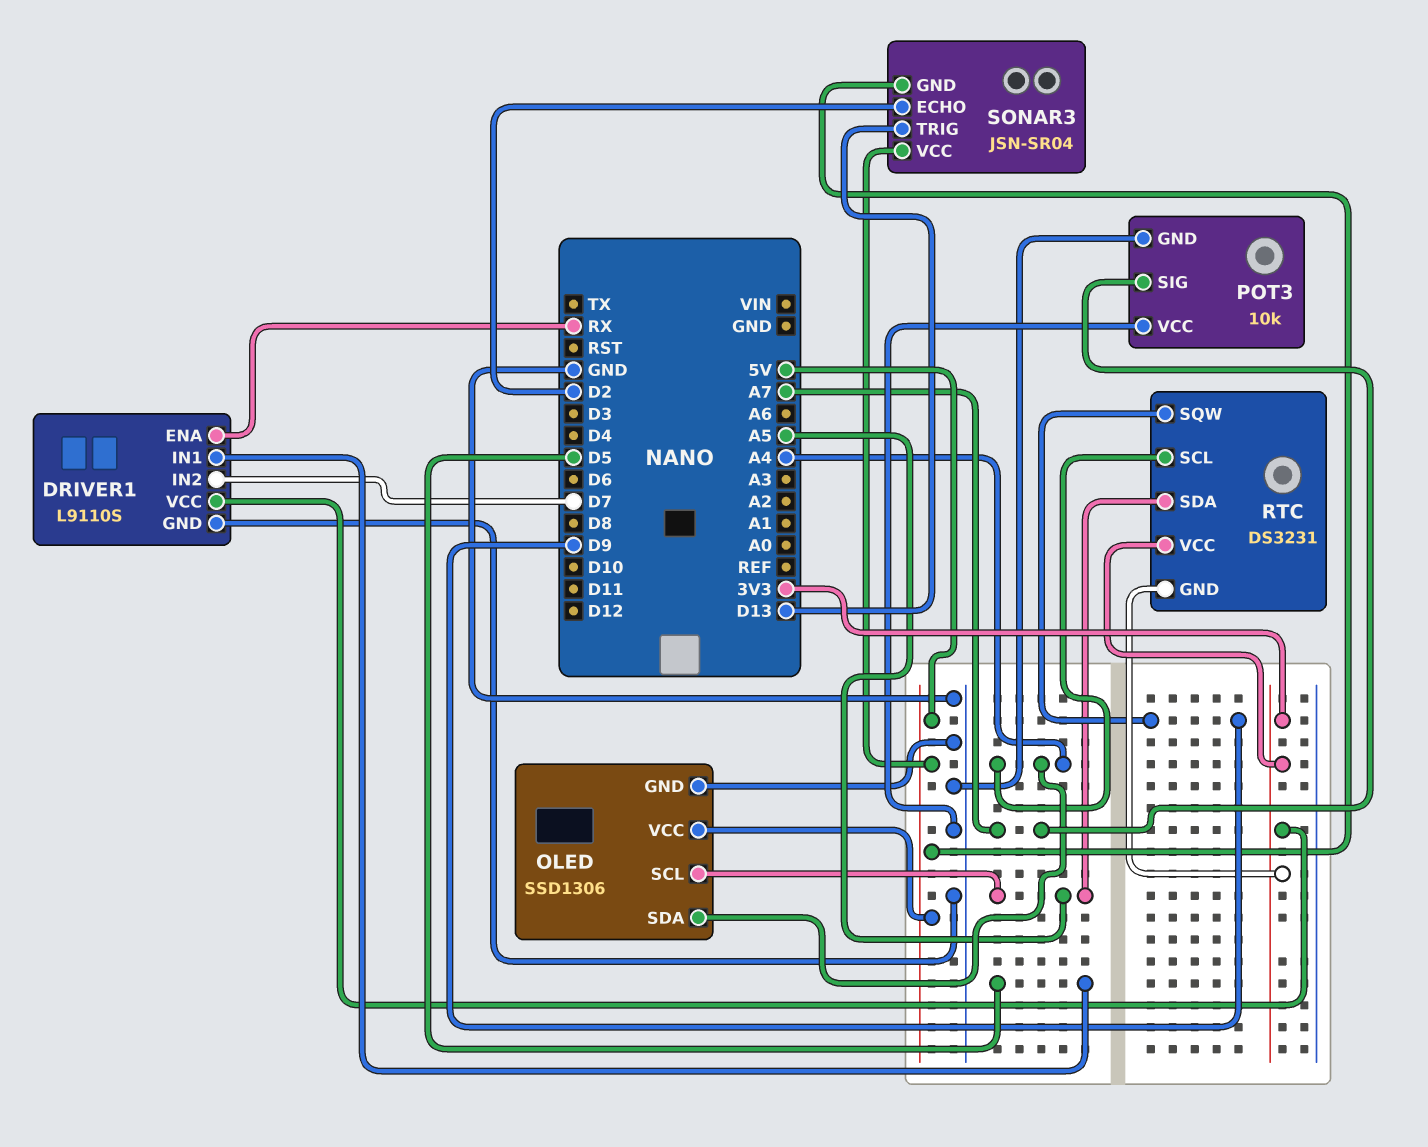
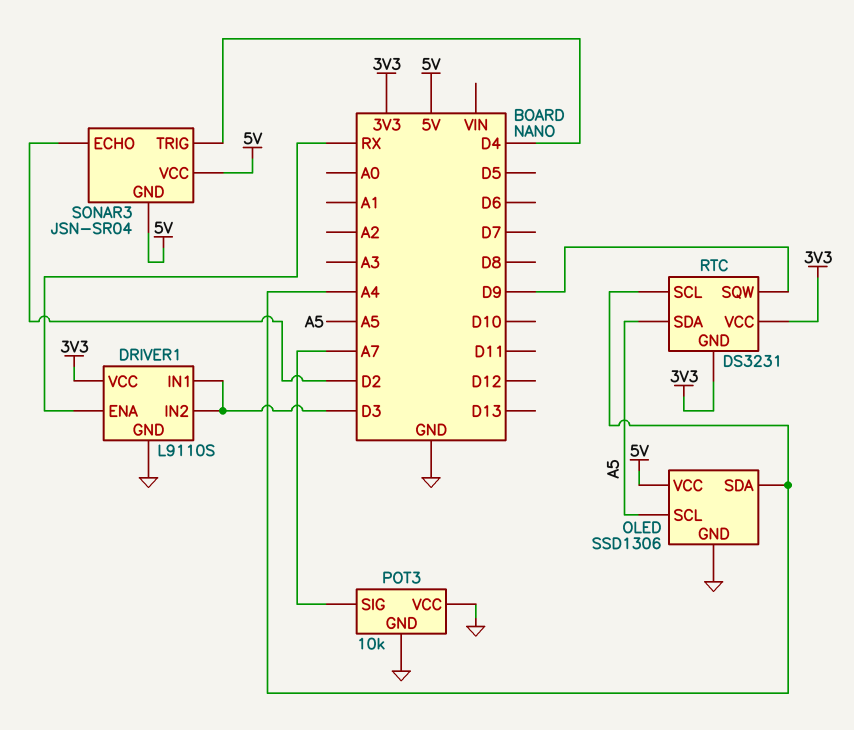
DRIVER1 pin IN1: D5 -> D3
DRIVER1 pin IN2: D7 -> D3
SONAR3 pin TRIG: D13 -> D4

